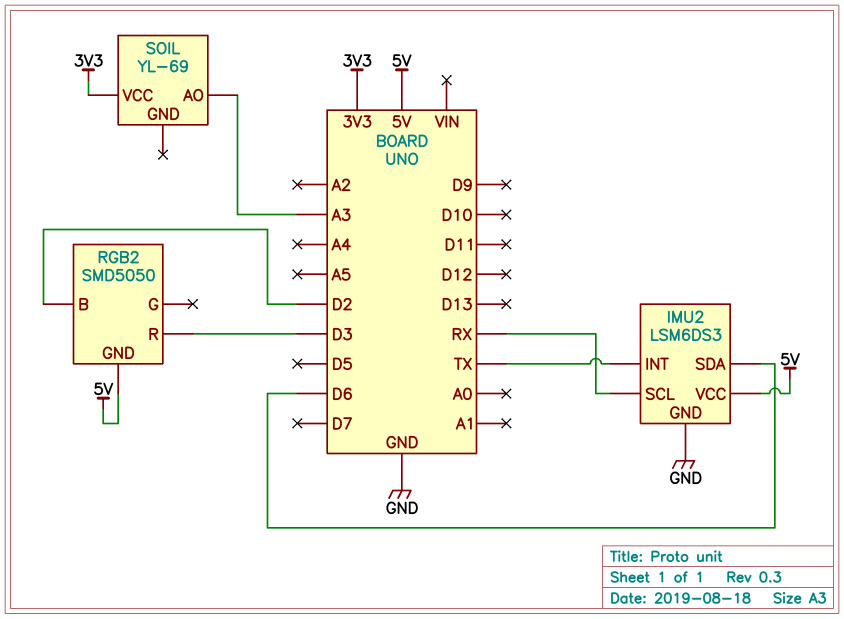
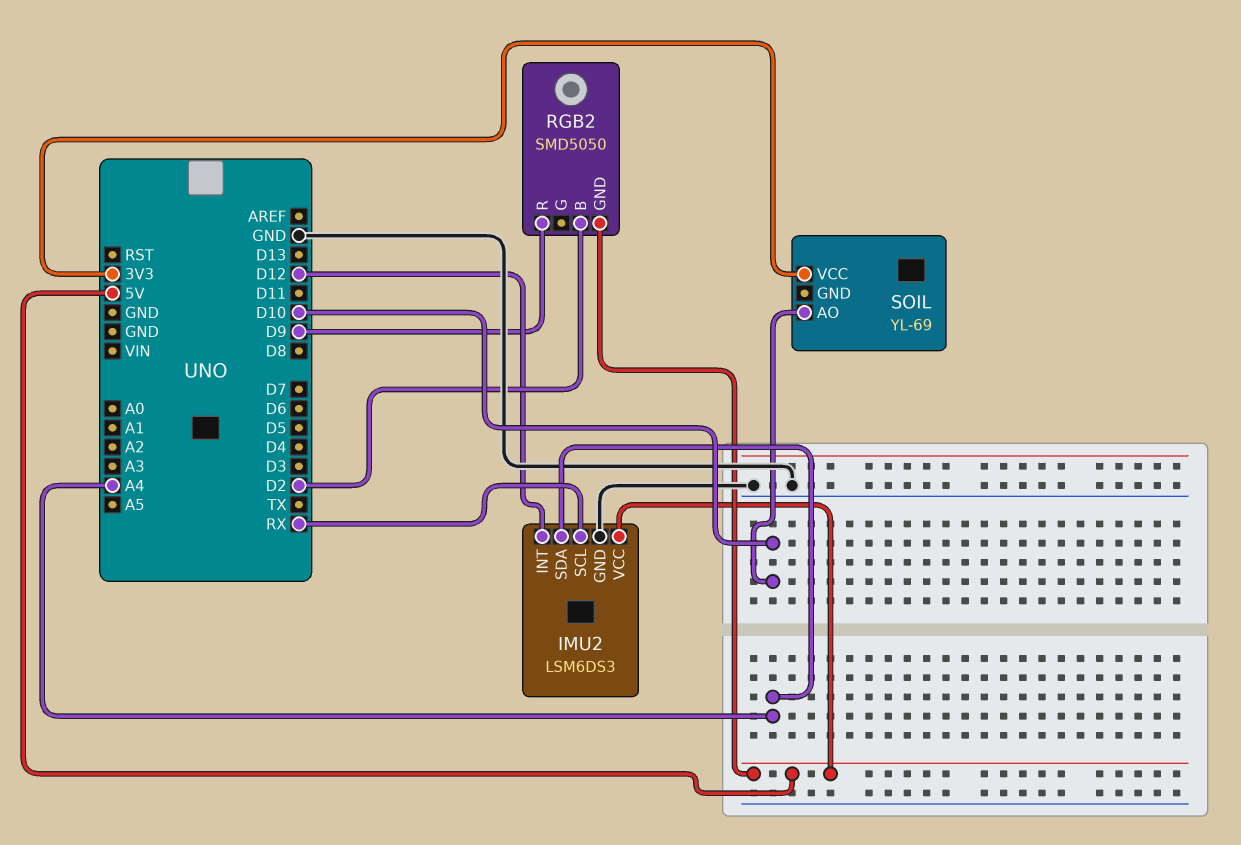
IMU2 pin INT: TX -> D12
IMU2 pin SDA: D6 -> A4
RGB2 pin R: D3 -> D9
SOIL pin AO: A3 -> D10

